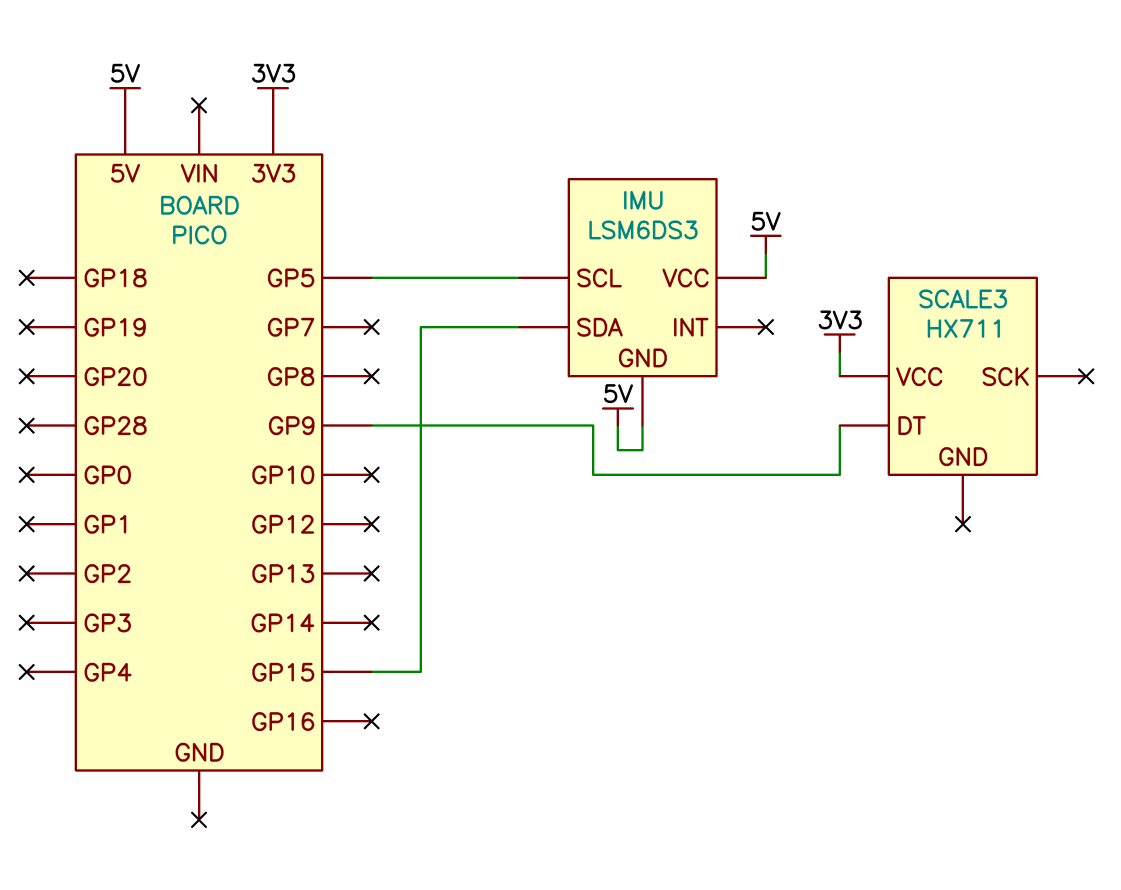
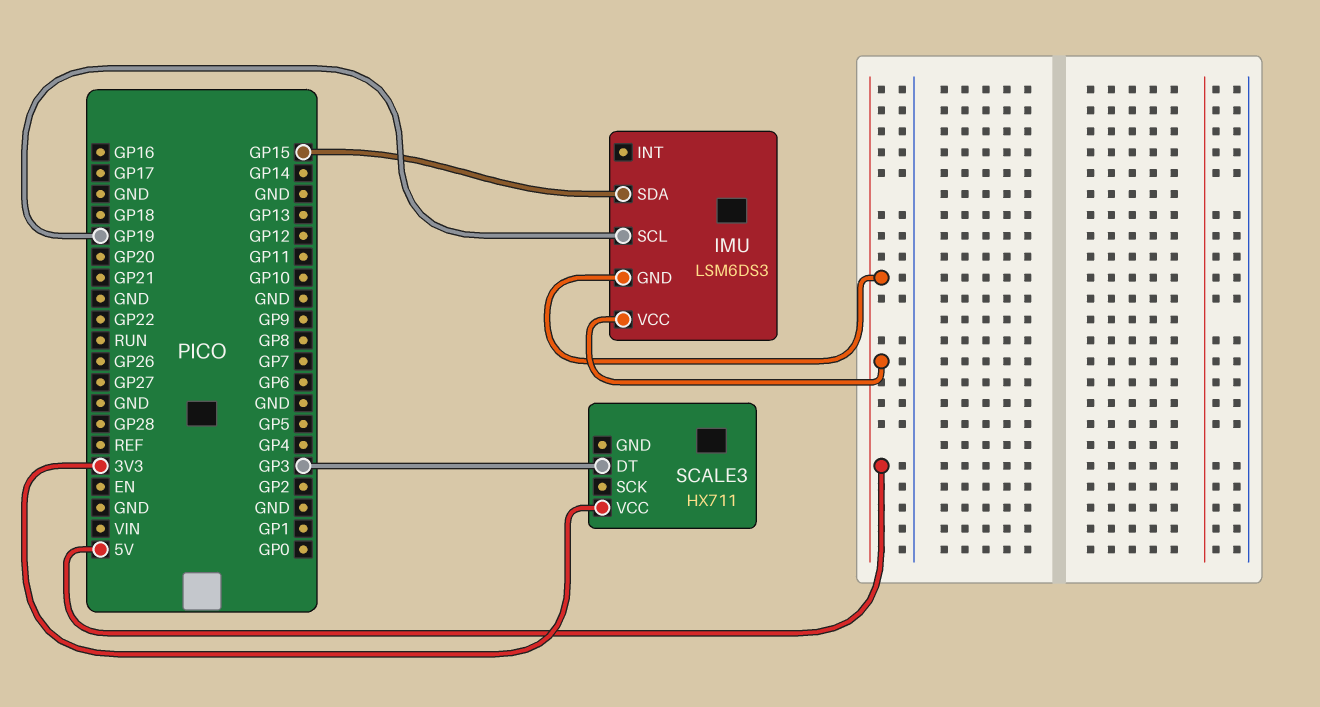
IMU pin SCL: GP5 -> GP19
SCALE3 pin DT: GP9 -> GP3

